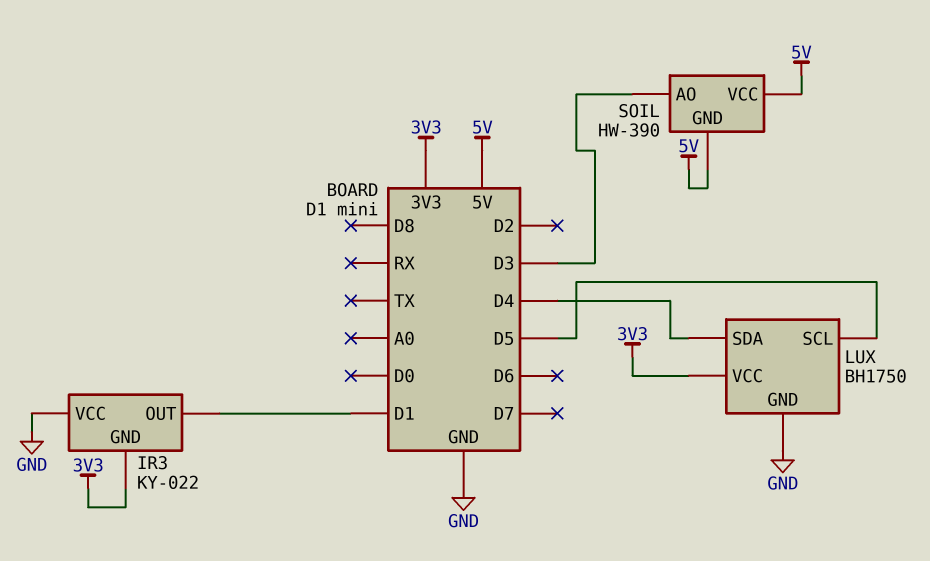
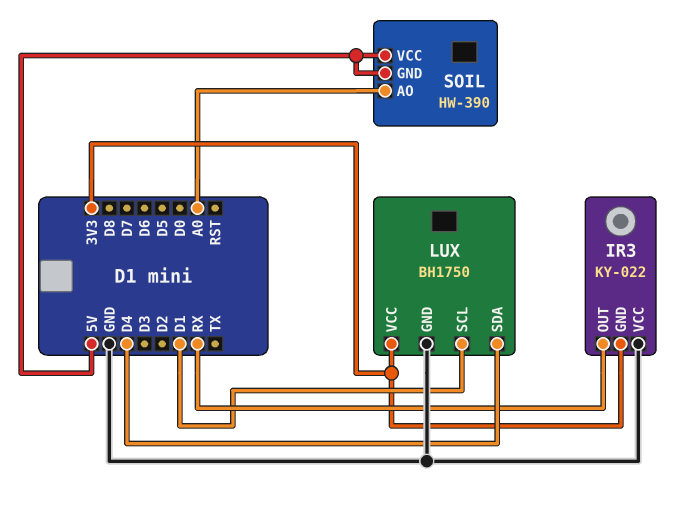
IR3 pin OUT: D1 -> RX
LUX pin SCL: D5 -> D1
SOIL pin AO: D3 -> A0

